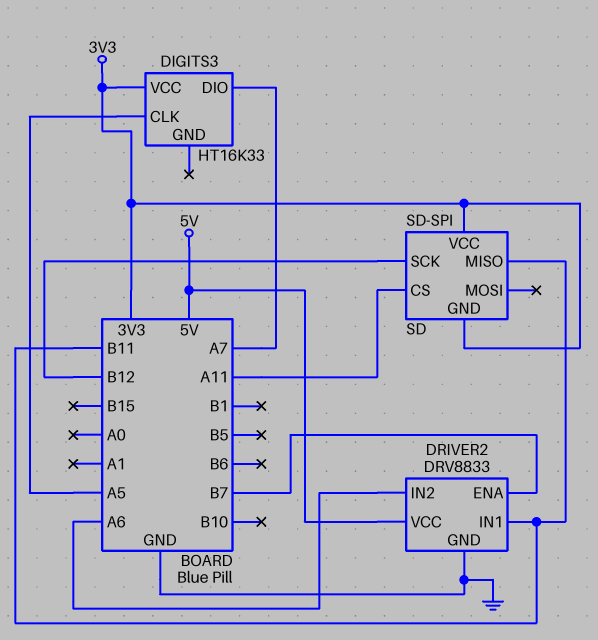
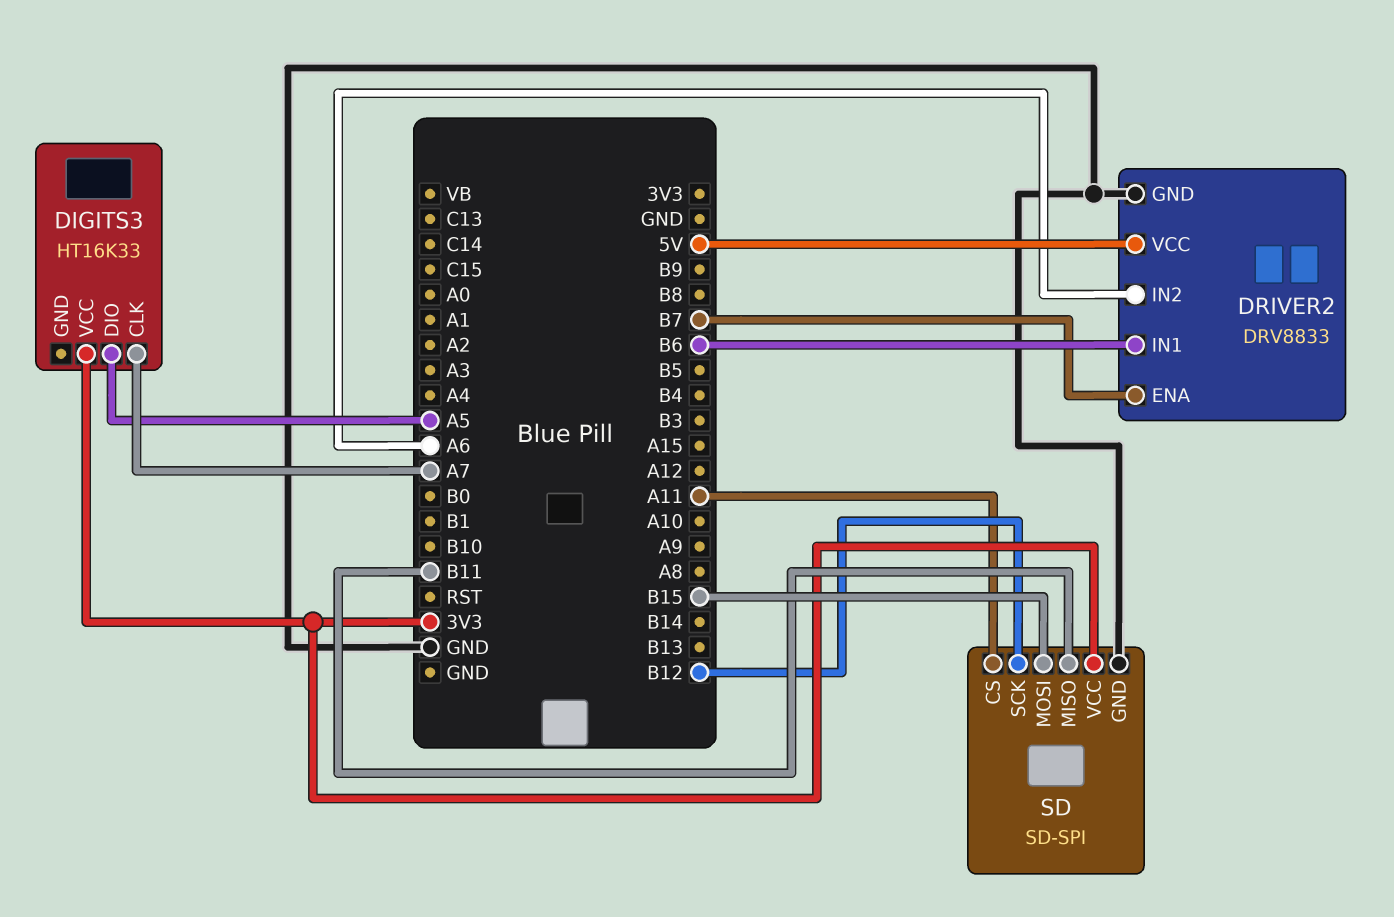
DIGITS3 pin CLK: A5 -> A7
DIGITS3 pin DIO: A7 -> A5
DRIVER2 pin IN1: B11 -> B6
SD pin GND: 3V3 -> GND
SD pin MOSI: none -> B15

